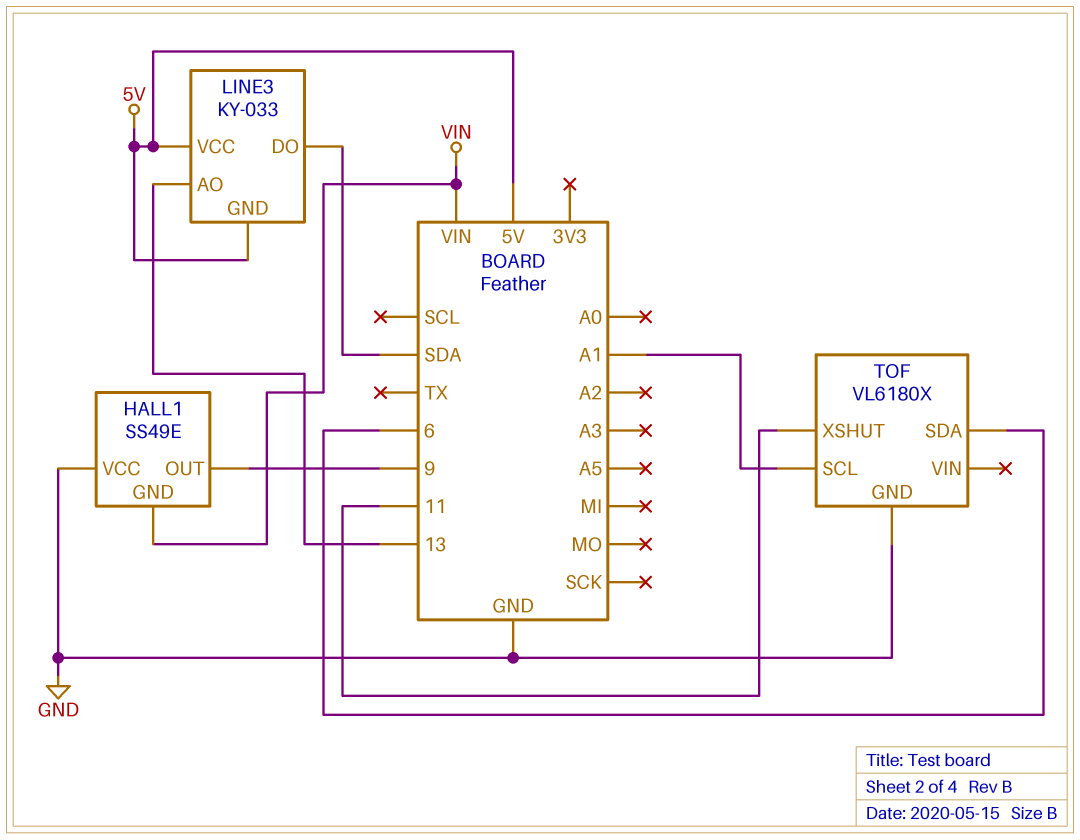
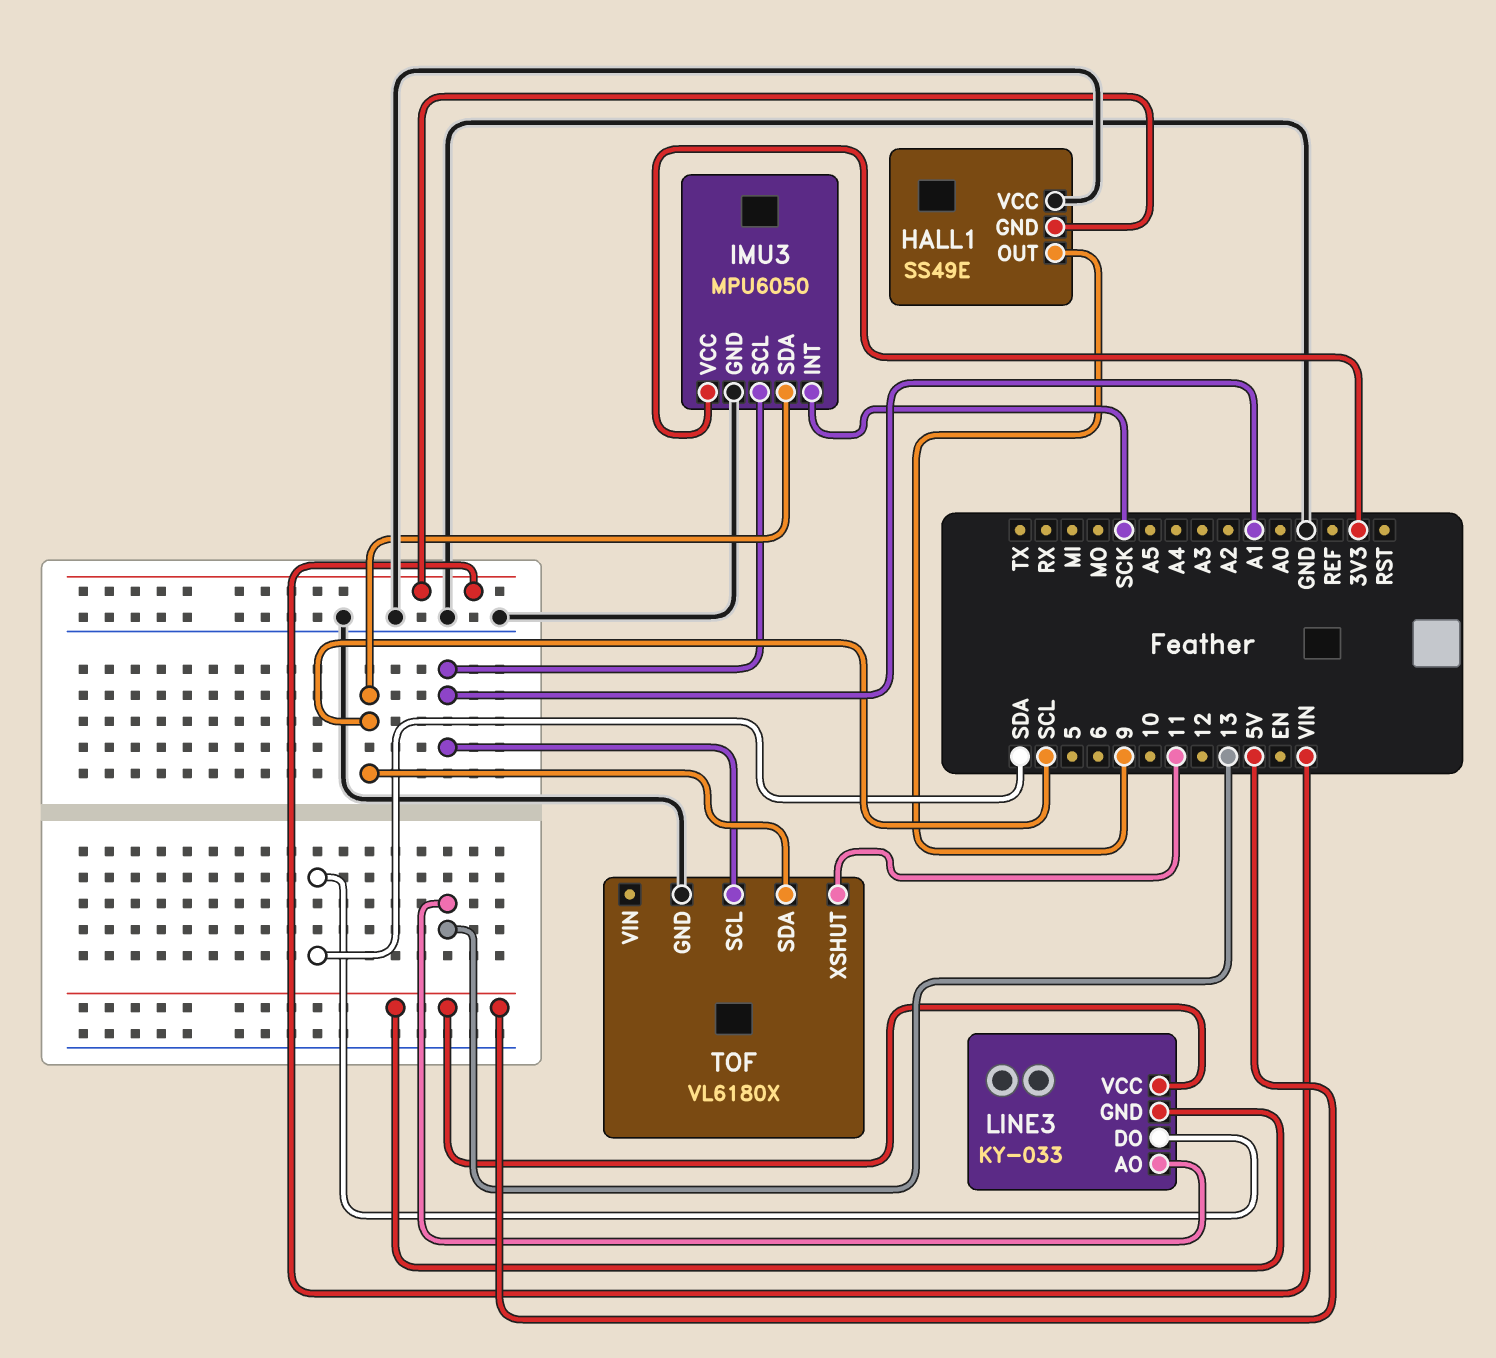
IMU3: none -> MPU6050
IMU3 pin GND: none -> GND
IMU3 pin INT: none -> SCK
IMU3 pin SCL: none -> A1
IMU3 pin SDA: none -> SCL
IMU3 pin VCC: none -> 3V3
TOF pin SDA: 6 -> SCL

